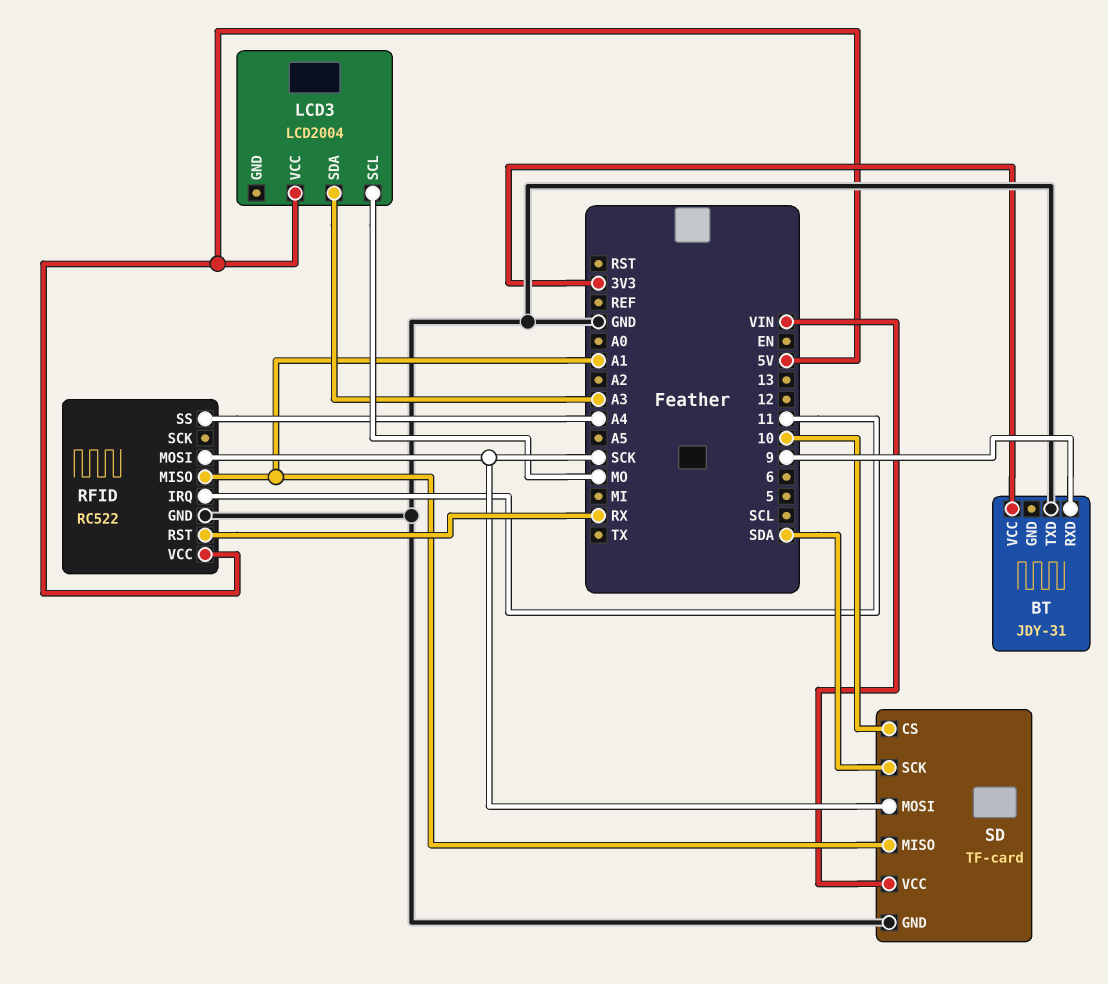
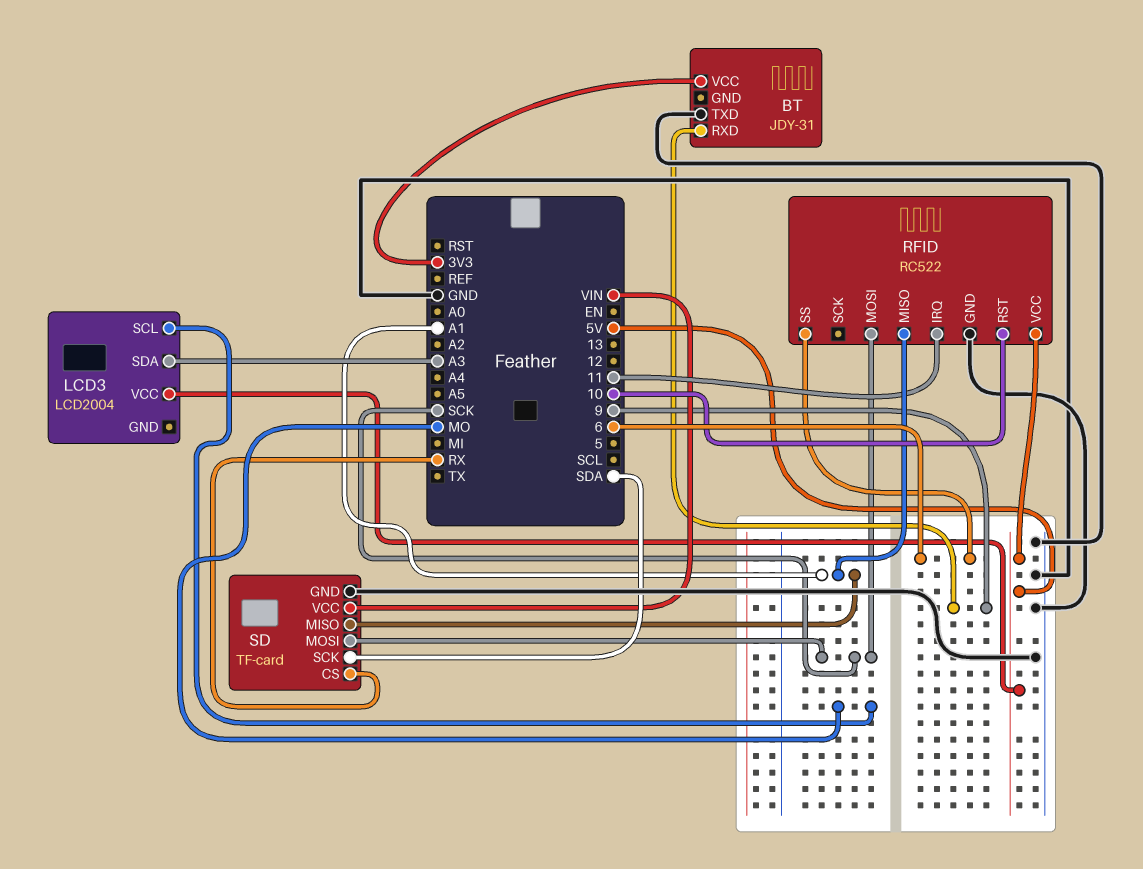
RFID pin RST: RX -> 10
RFID pin SS: A4 -> 6
SD pin CS: 10 -> RX

